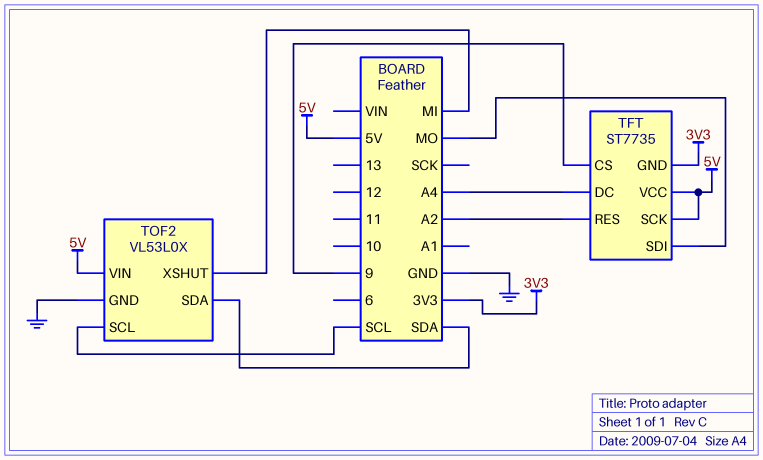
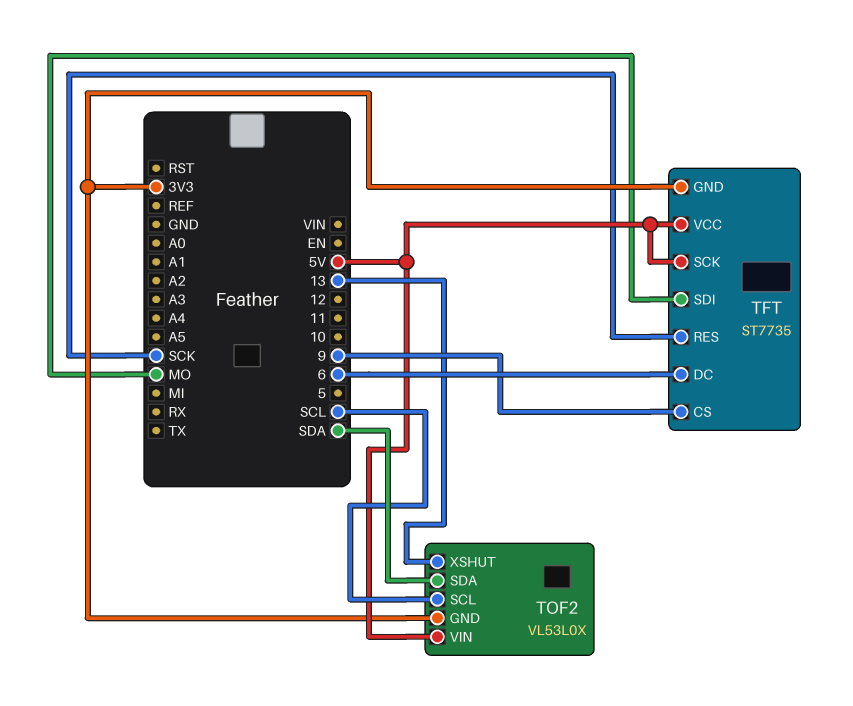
TFT pin DC: A4 -> 6
TFT pin RES: A2 -> SCK
TOF2 pin GND: GND -> 3V3
TOF2 pin XSHUT: MI -> 13

